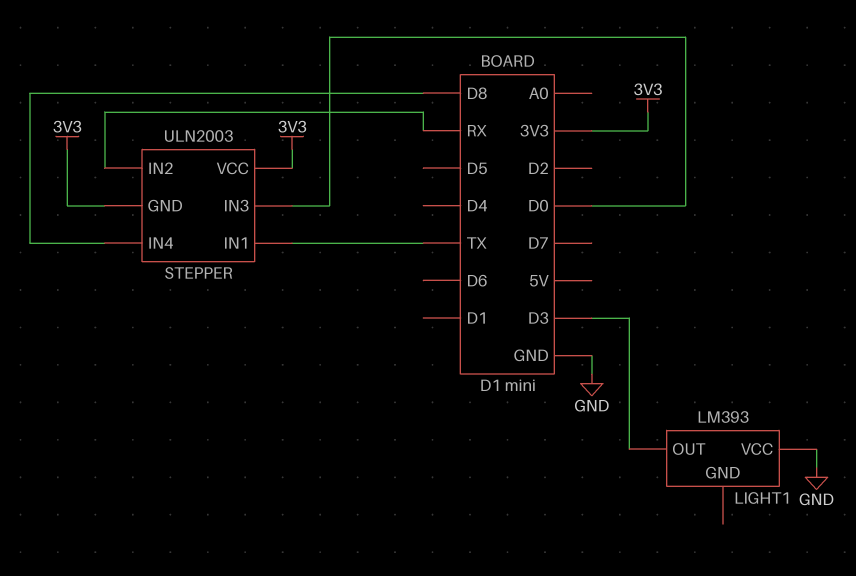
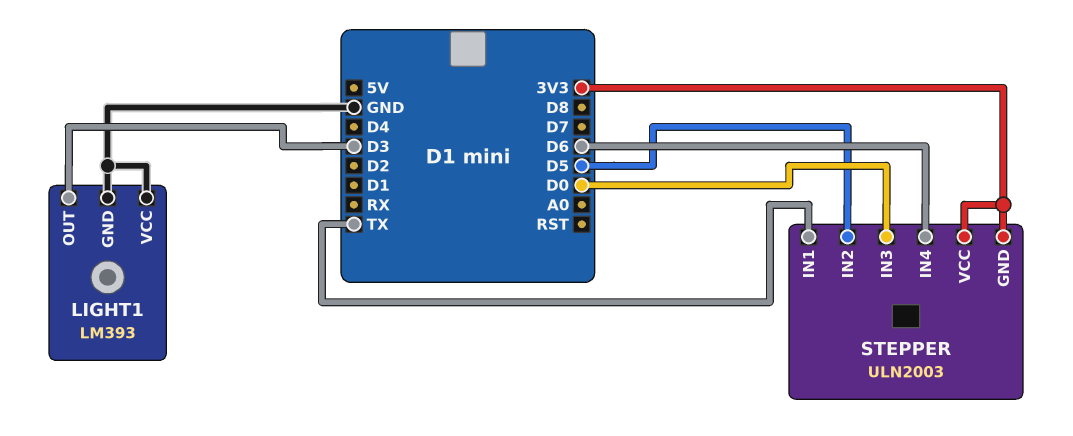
LIGHT1 pin GND: none -> GND
STEPPER pin IN2: RX -> D5
STEPPER pin IN4: D8 -> D6

